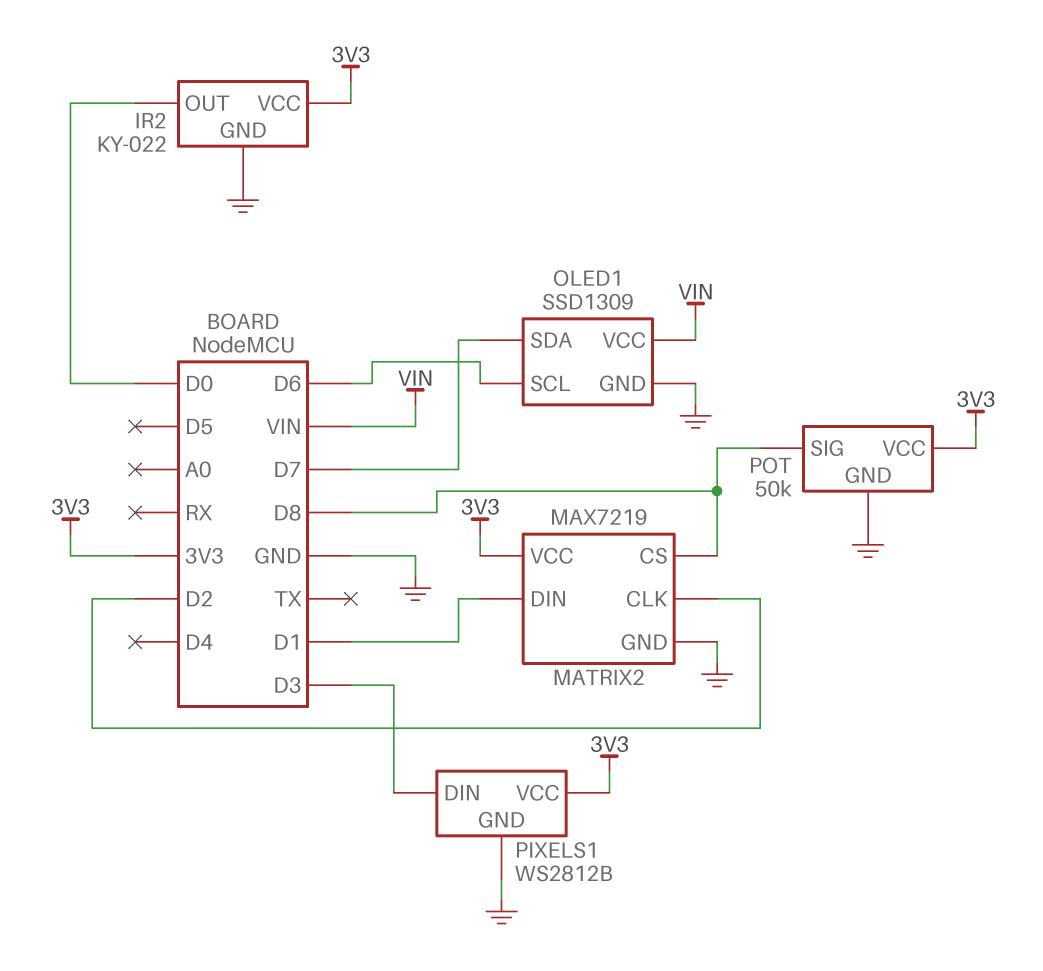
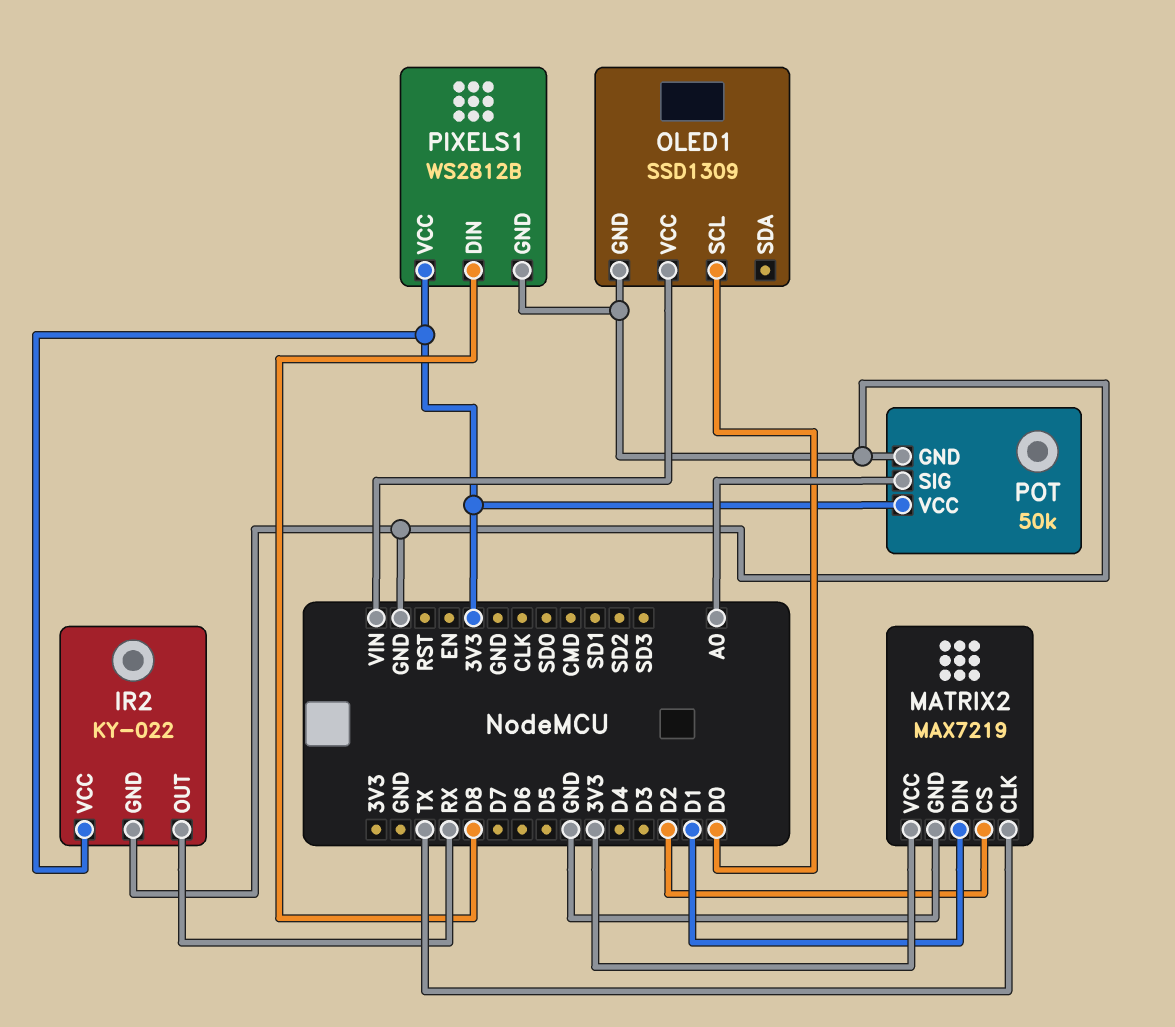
IR2 pin OUT: D0 -> RX
MATRIX2 pin CLK: D2 -> TX
MATRIX2 pin CS: D8 -> D2
OLED1 pin SCL: D6 -> D0
OLED1 pin SDA: D7 -> none
PIXELS1 pin DIN: D3 -> D8
POT pin SIG: D8 -> A0

